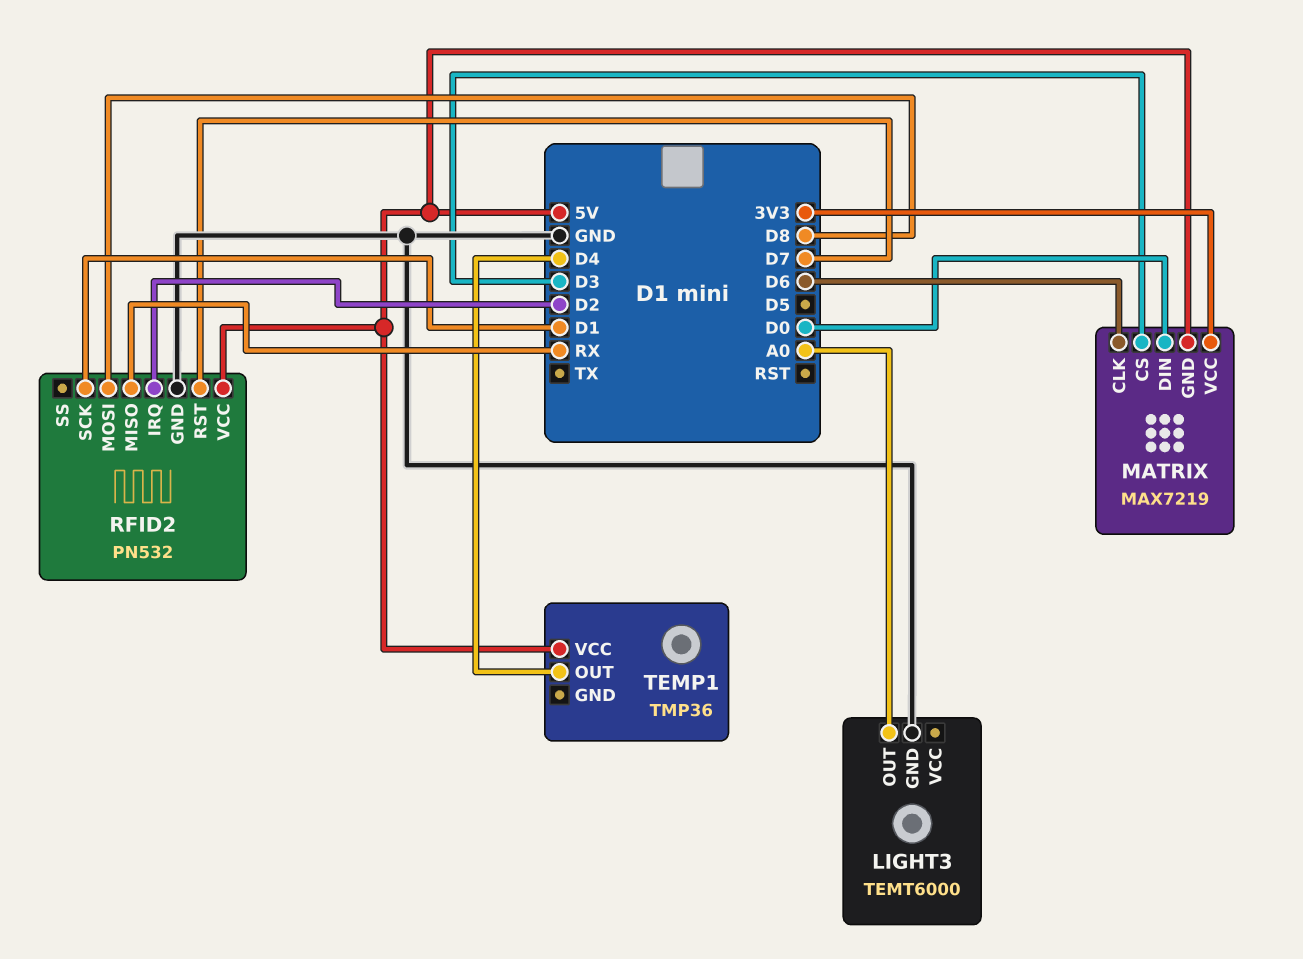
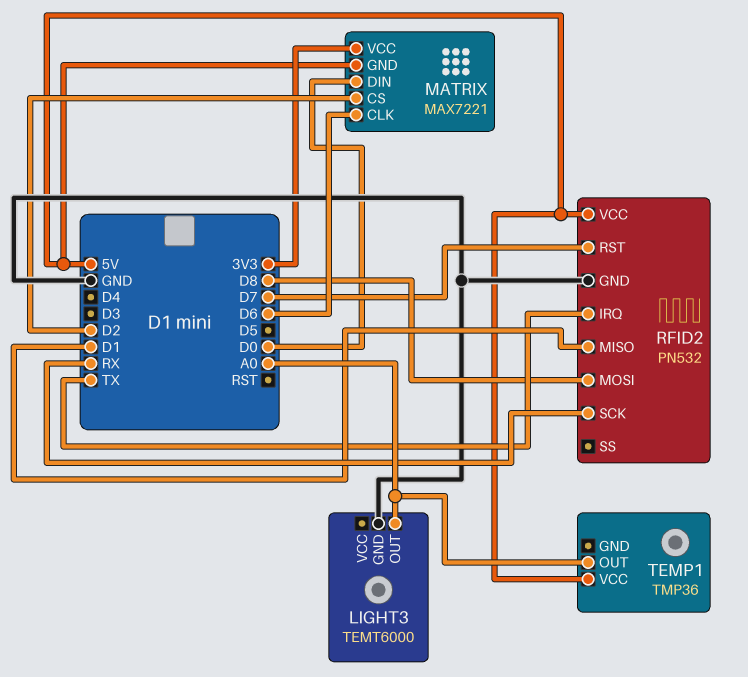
MATRIX: MAX7219 -> MAX7221
MATRIX pin CS: D3 -> D2
RFID2 pin IRQ: D2 -> TX
RFID2 pin MISO: RX -> D1
RFID2 pin SCK: D1 -> RX
TEMP1 pin OUT: D4 -> A0

